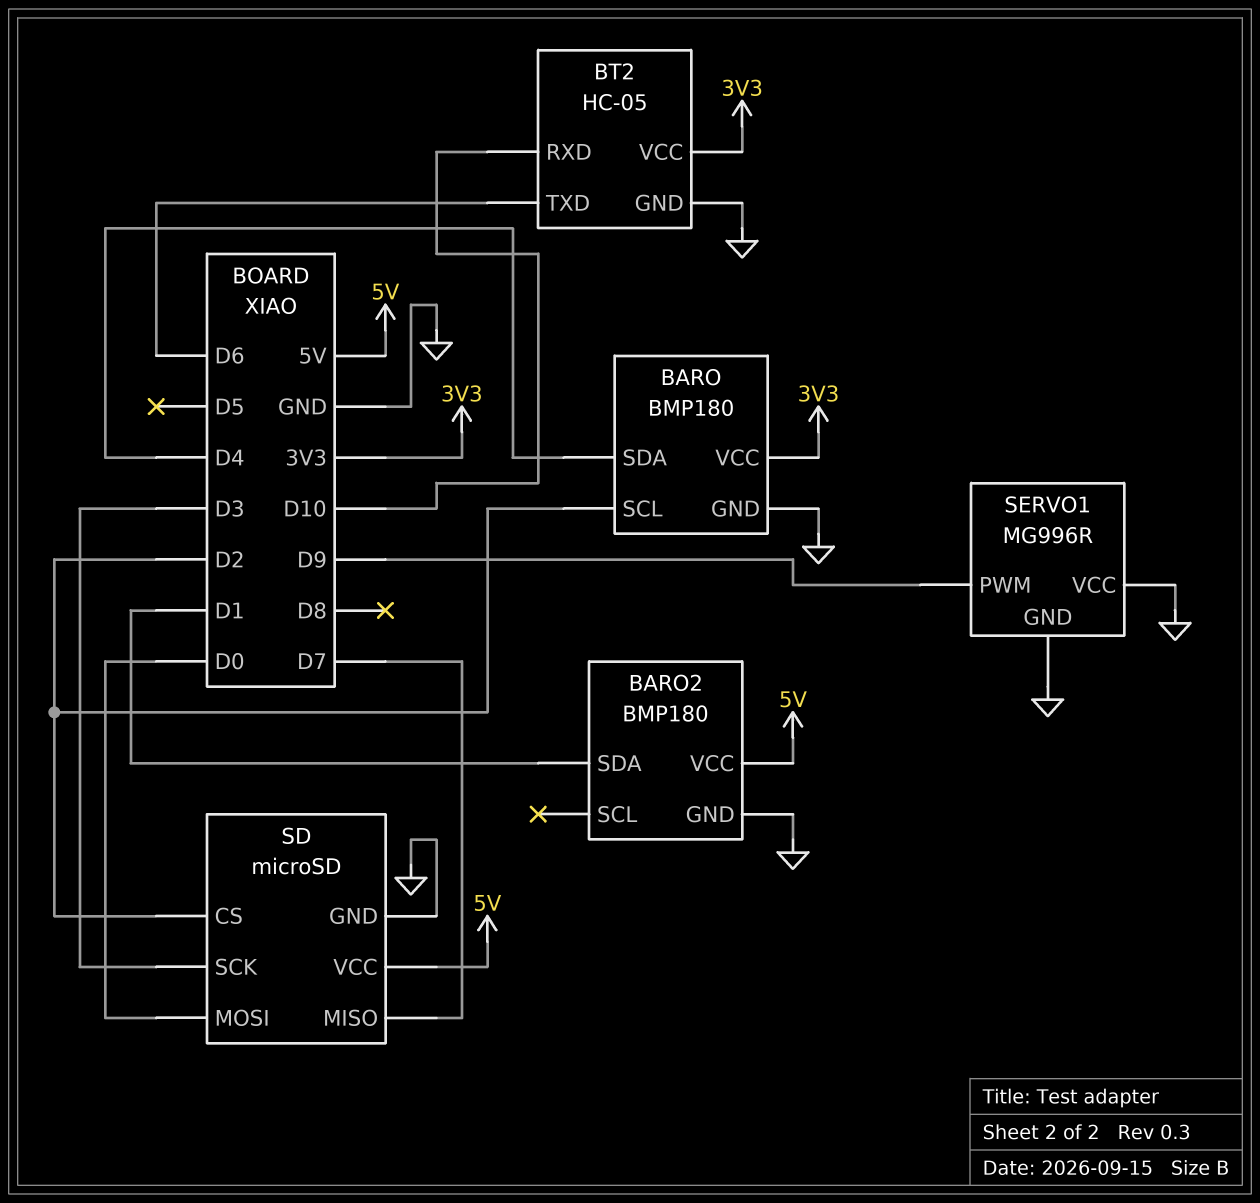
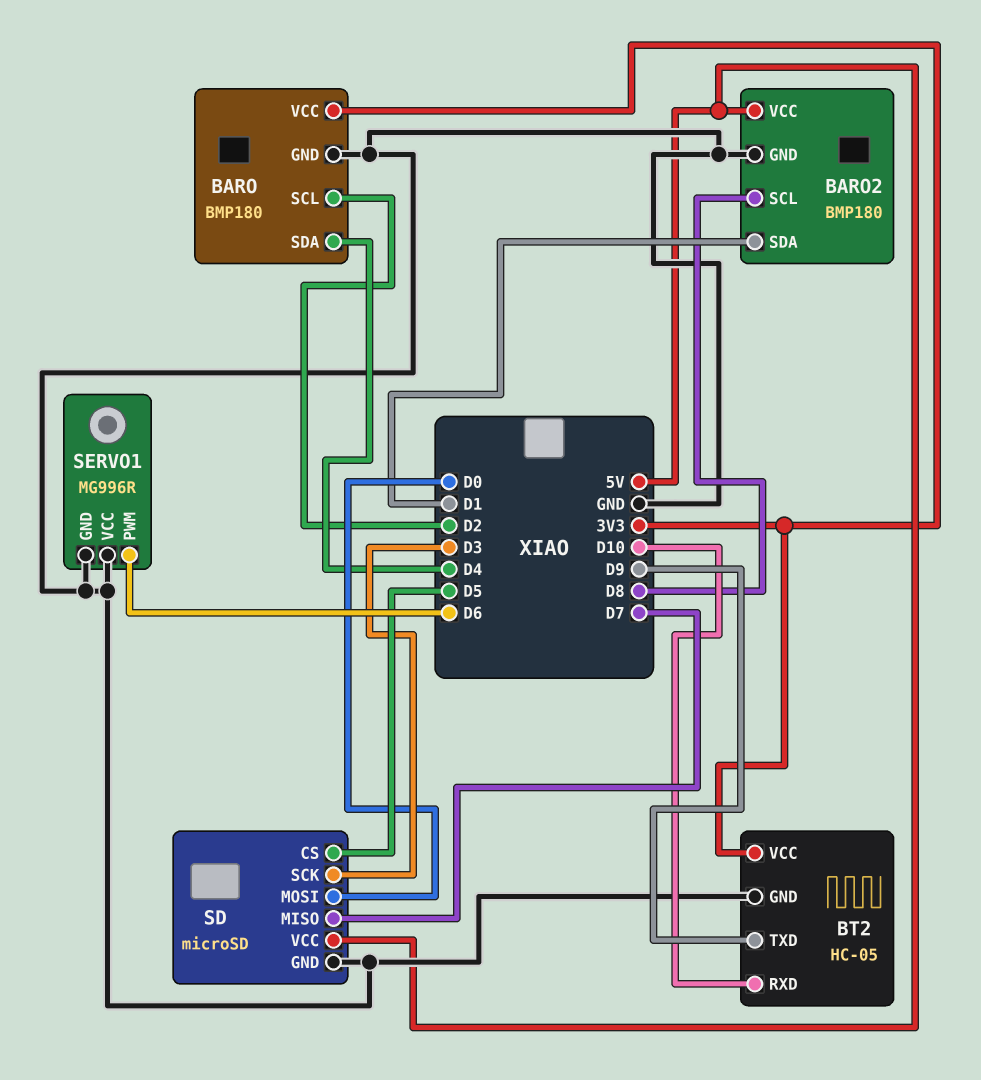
BARO2 pin SCL: none -> D8
BT2 pin TXD: D6 -> D9
SD pin CS: D2 -> D5
SERVO1 pin PWM: D9 -> D6

